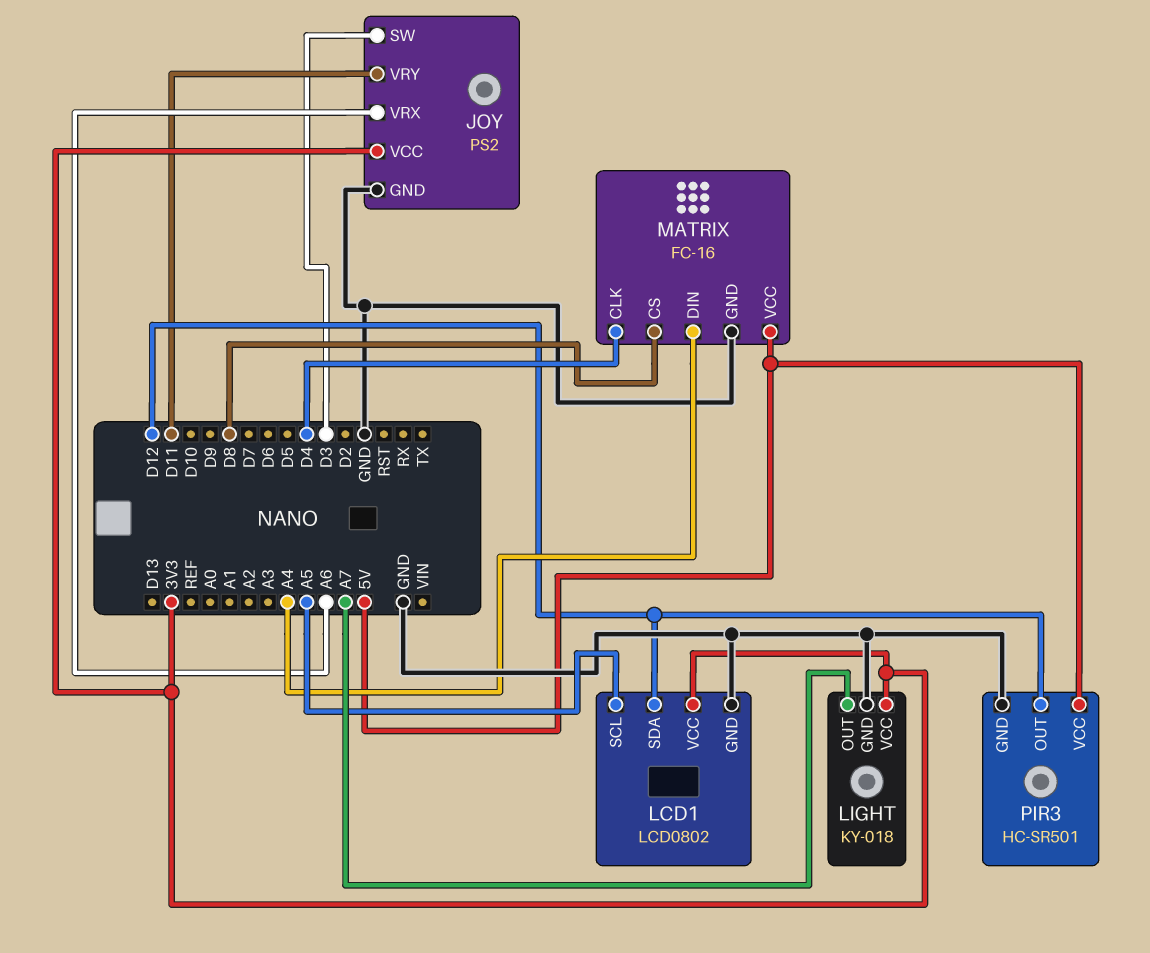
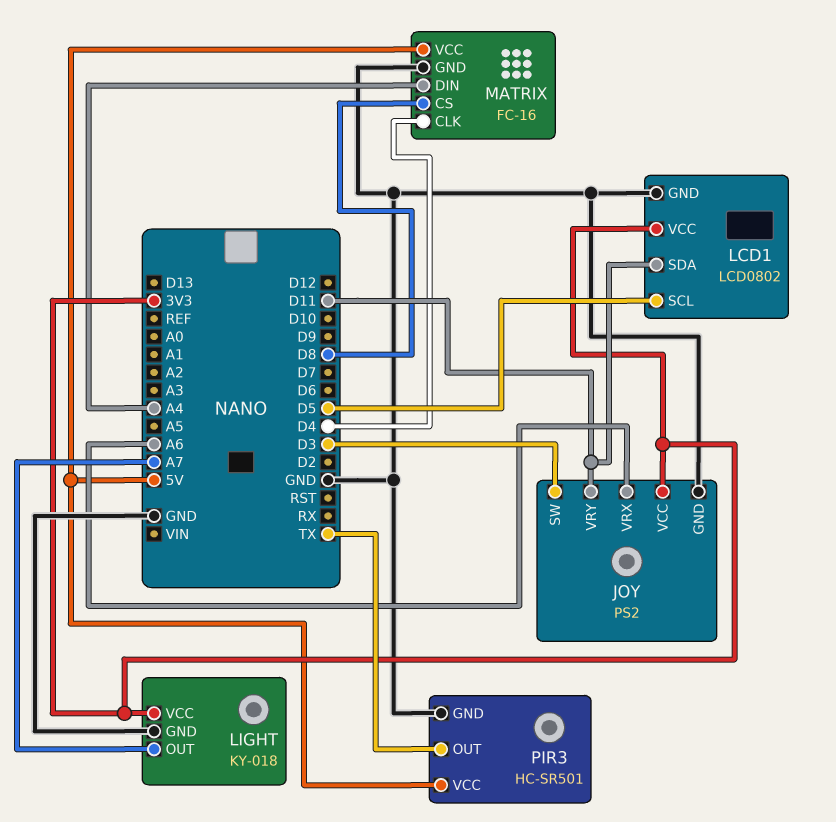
LCD1 pin SCL: A5 -> D5
LCD1 pin SDA: D12 -> D11
PIR3 pin OUT: D12 -> TX

